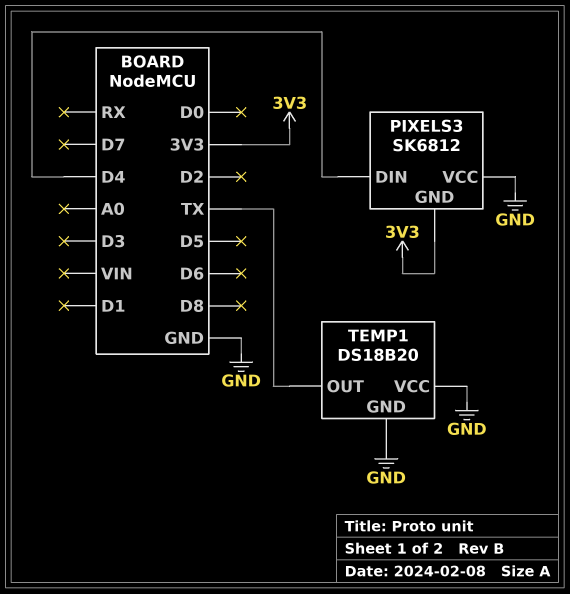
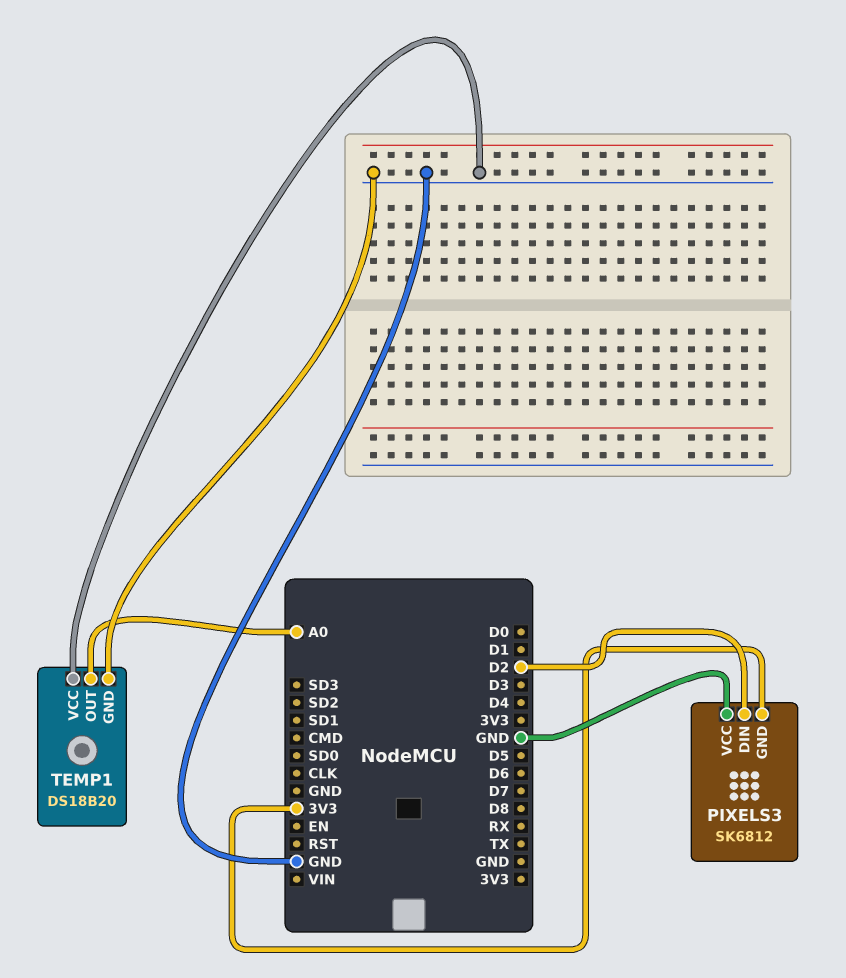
PIXELS3 pin DIN: D4 -> D2
TEMP1 pin OUT: TX -> A0

